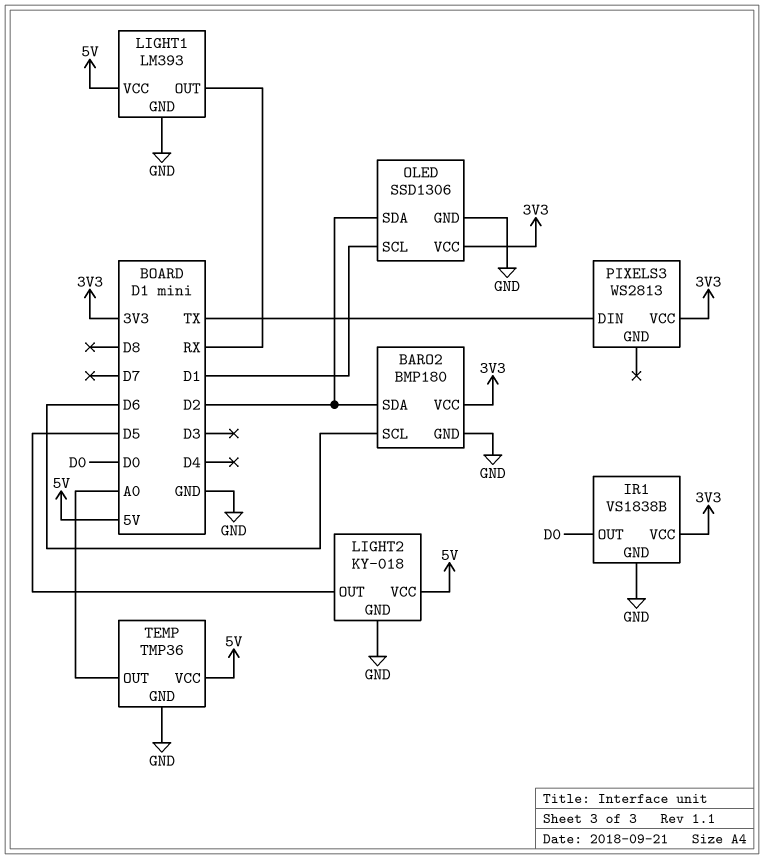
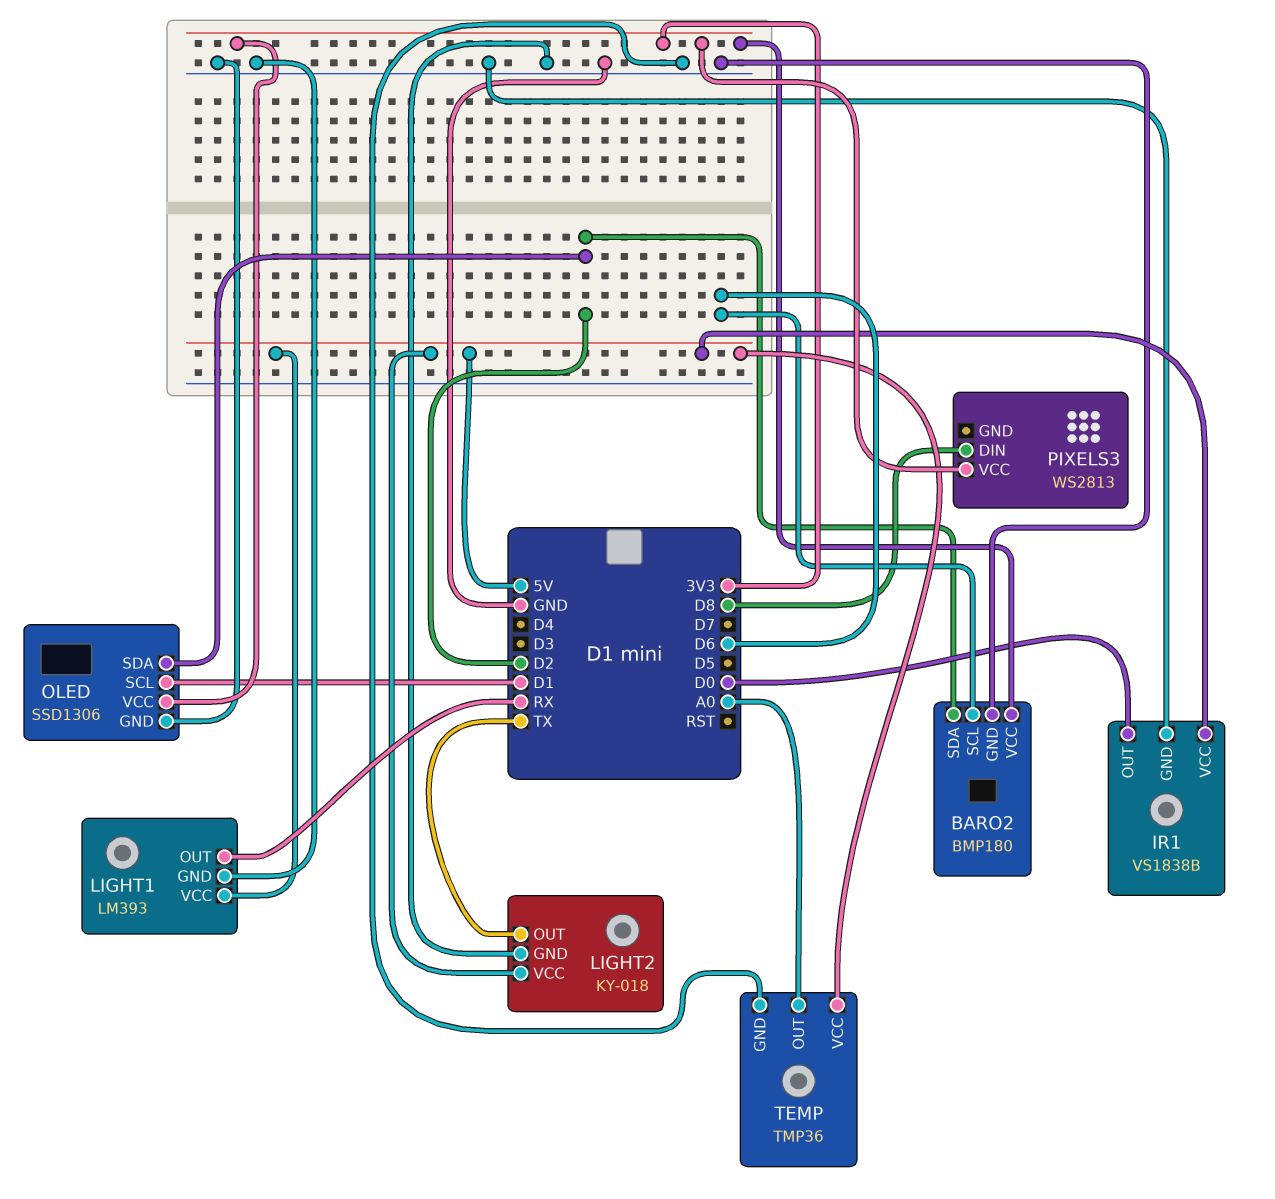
IR1 pin VCC: 3V3 -> 5V
LIGHT2 pin OUT: D5 -> TX
PIXELS3 pin DIN: TX -> D8

